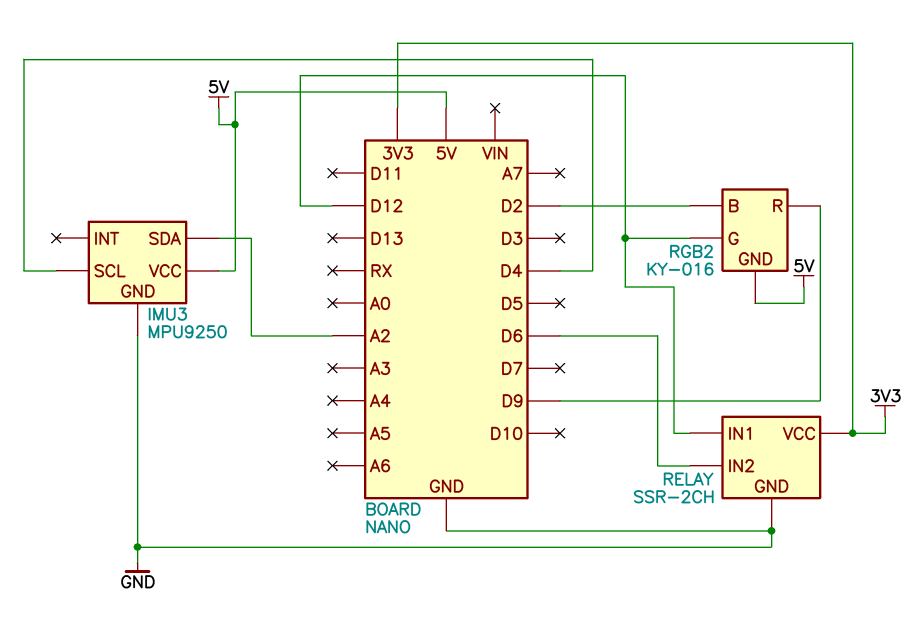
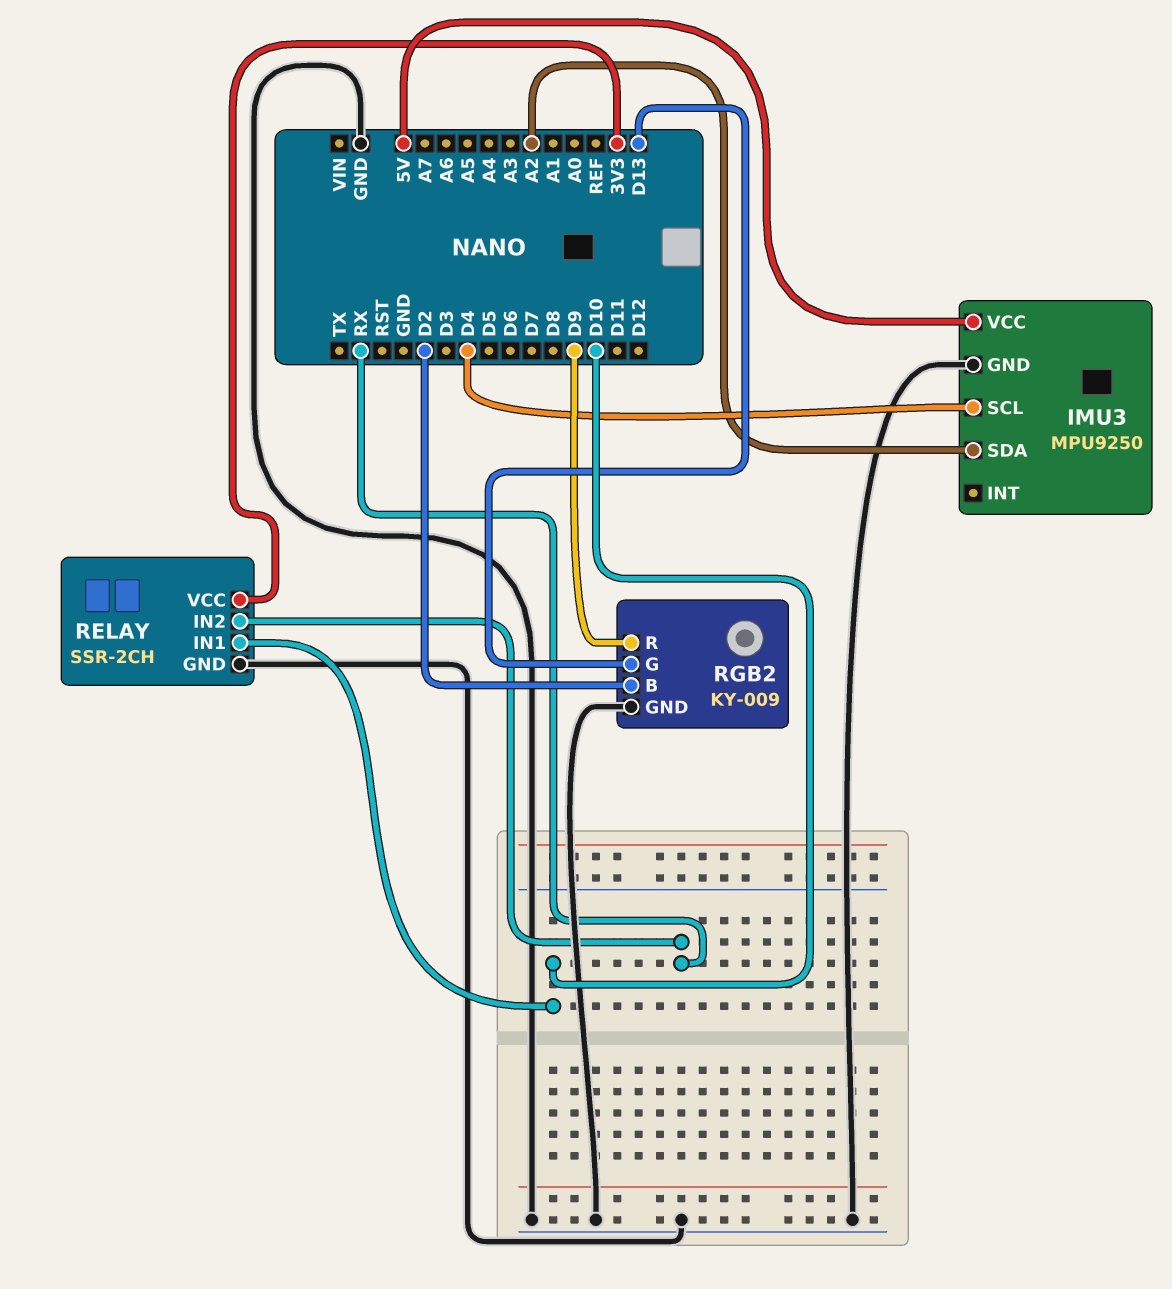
RELAY pin IN1: D12 -> D10
RELAY pin IN2: D6 -> RX
RGB2: KY-016 -> KY-009
RGB2 pin G: D12 -> D13
RGB2 pin GND: 5V -> GND

